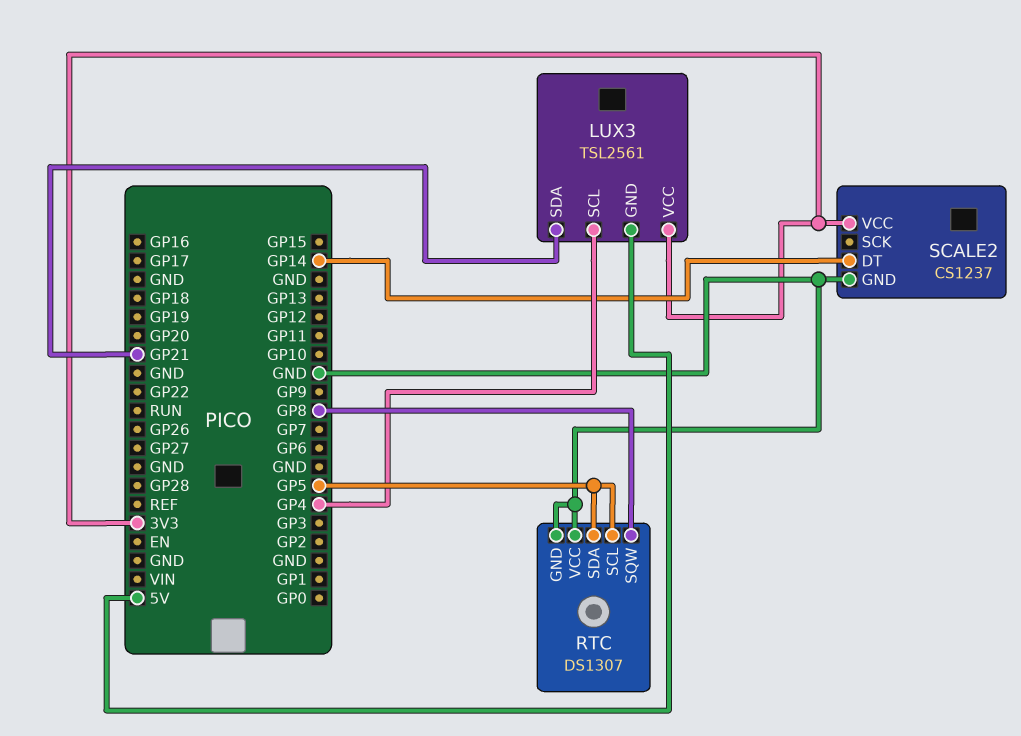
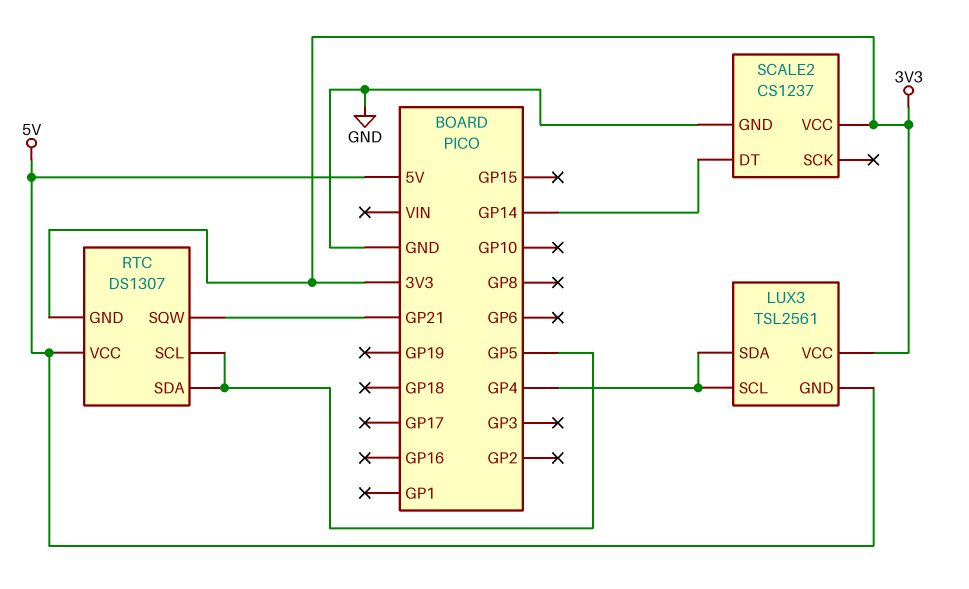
LUX3 pin SDA: GP21 -> GP4
RTC pin GND: GND -> 3V3
RTC pin SQW: GP8 -> GP21
RTC pin VCC: GND -> 5V

